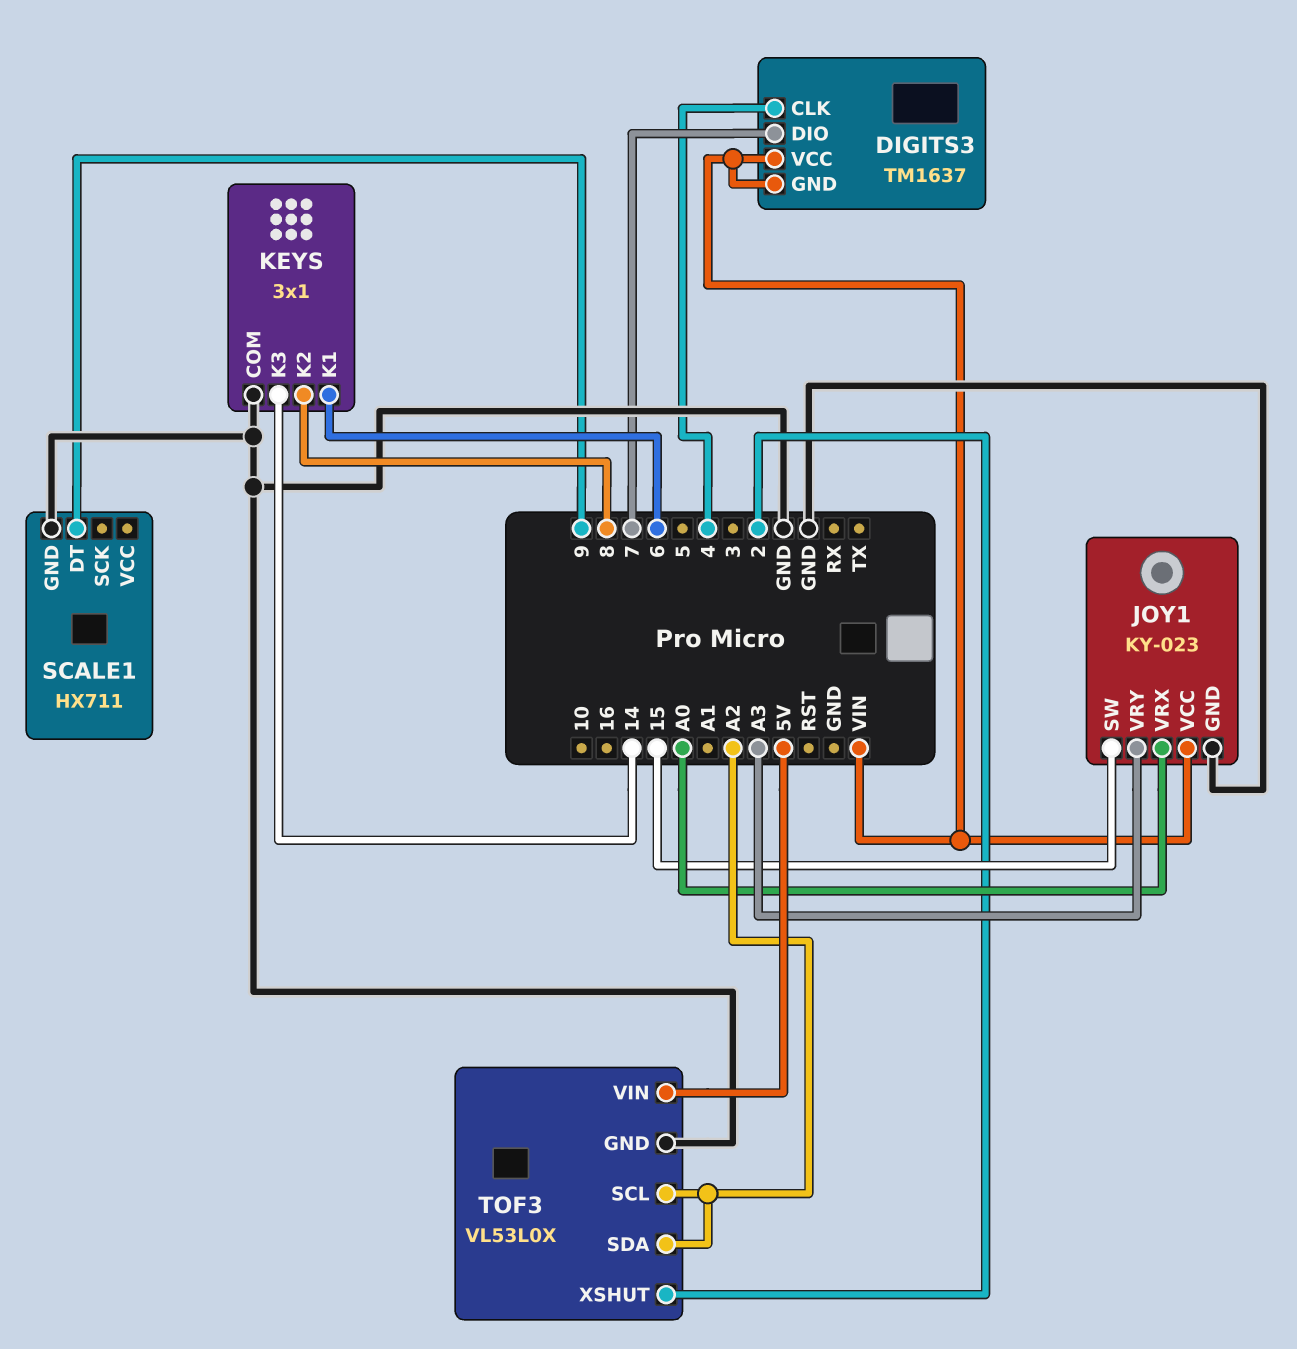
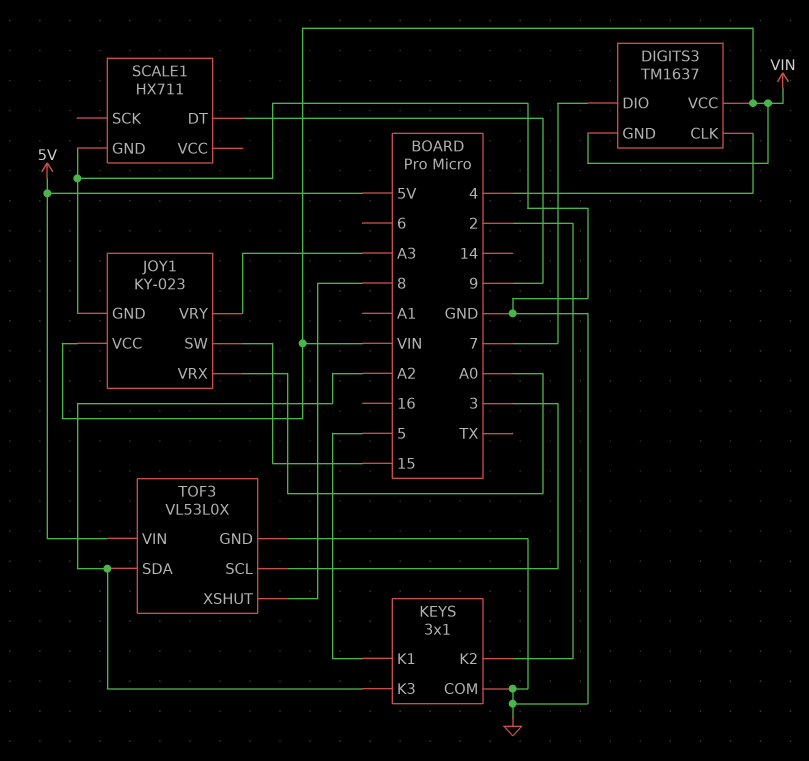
KEYS pin K1: 6 -> 5
KEYS pin K2: 8 -> 2
KEYS pin K3: 14 -> A2
TOF3 pin SCL: A2 -> 3
TOF3 pin XSHUT: 2 -> 8

